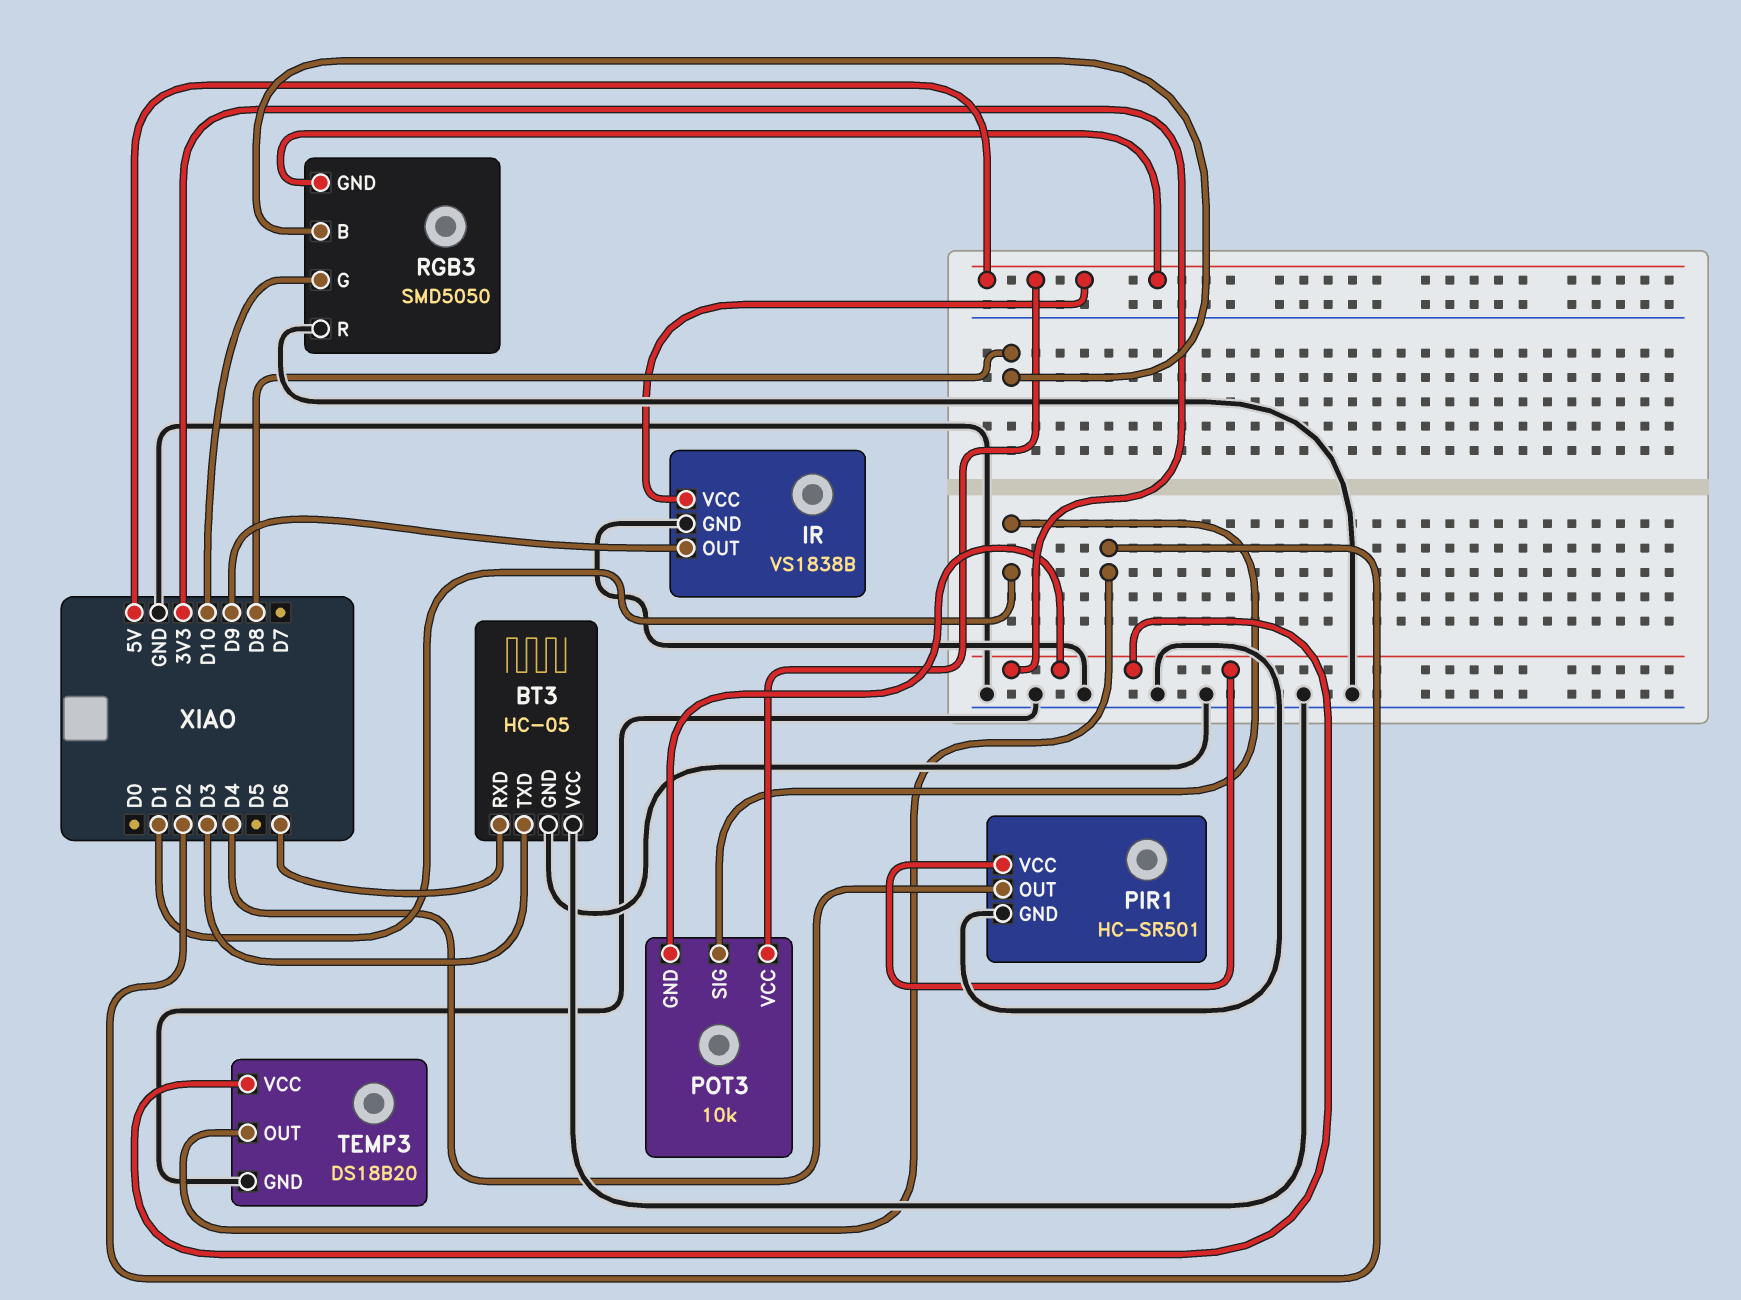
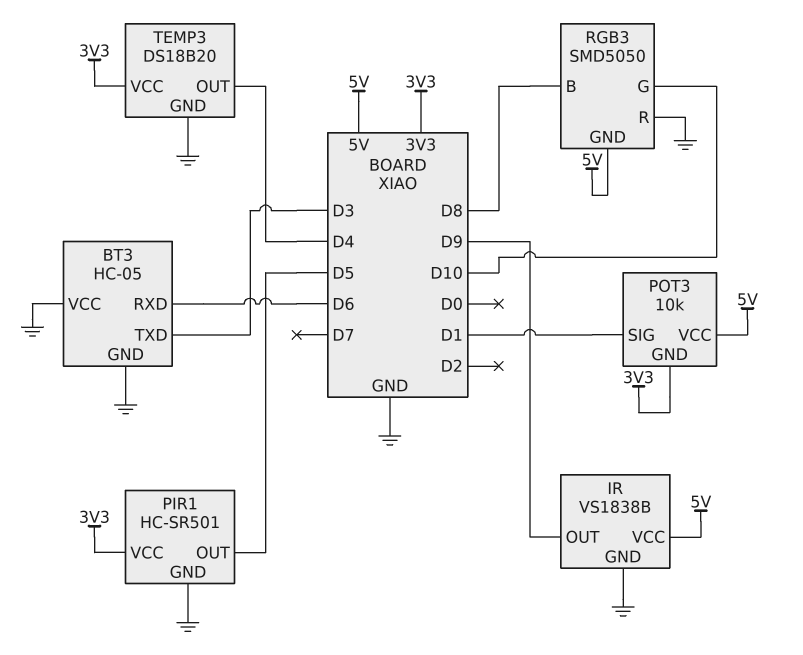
PIR1 pin OUT: D4 -> D5
TEMP3 pin OUT: D2 -> D4

